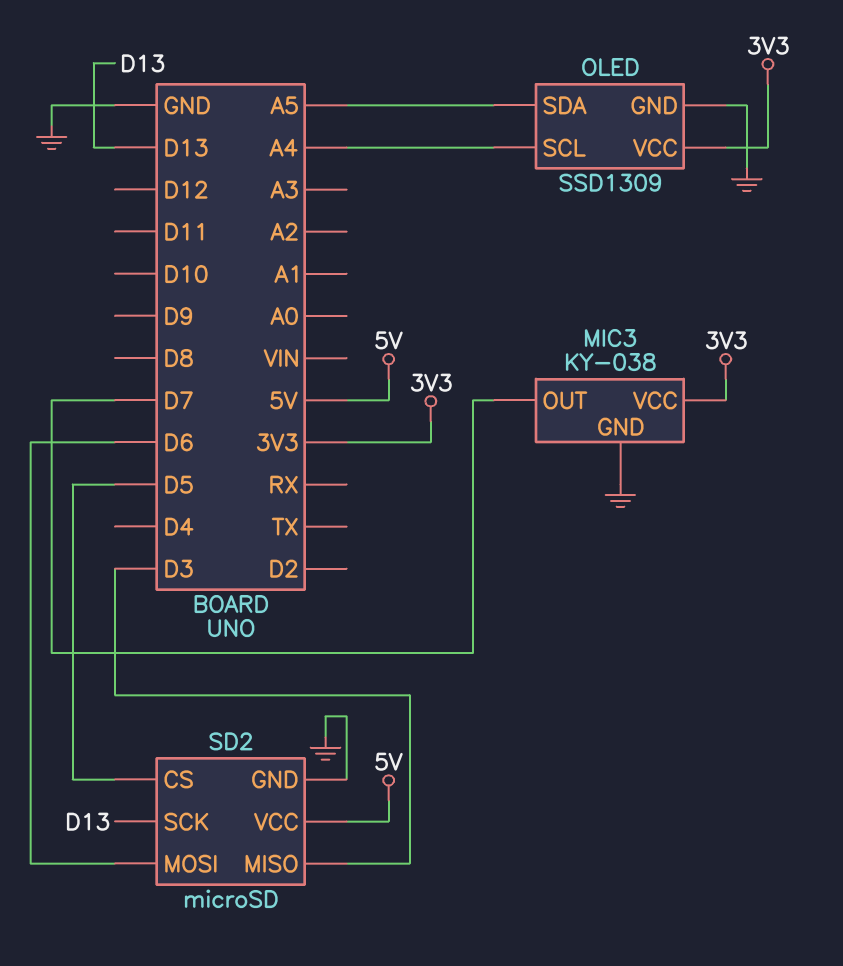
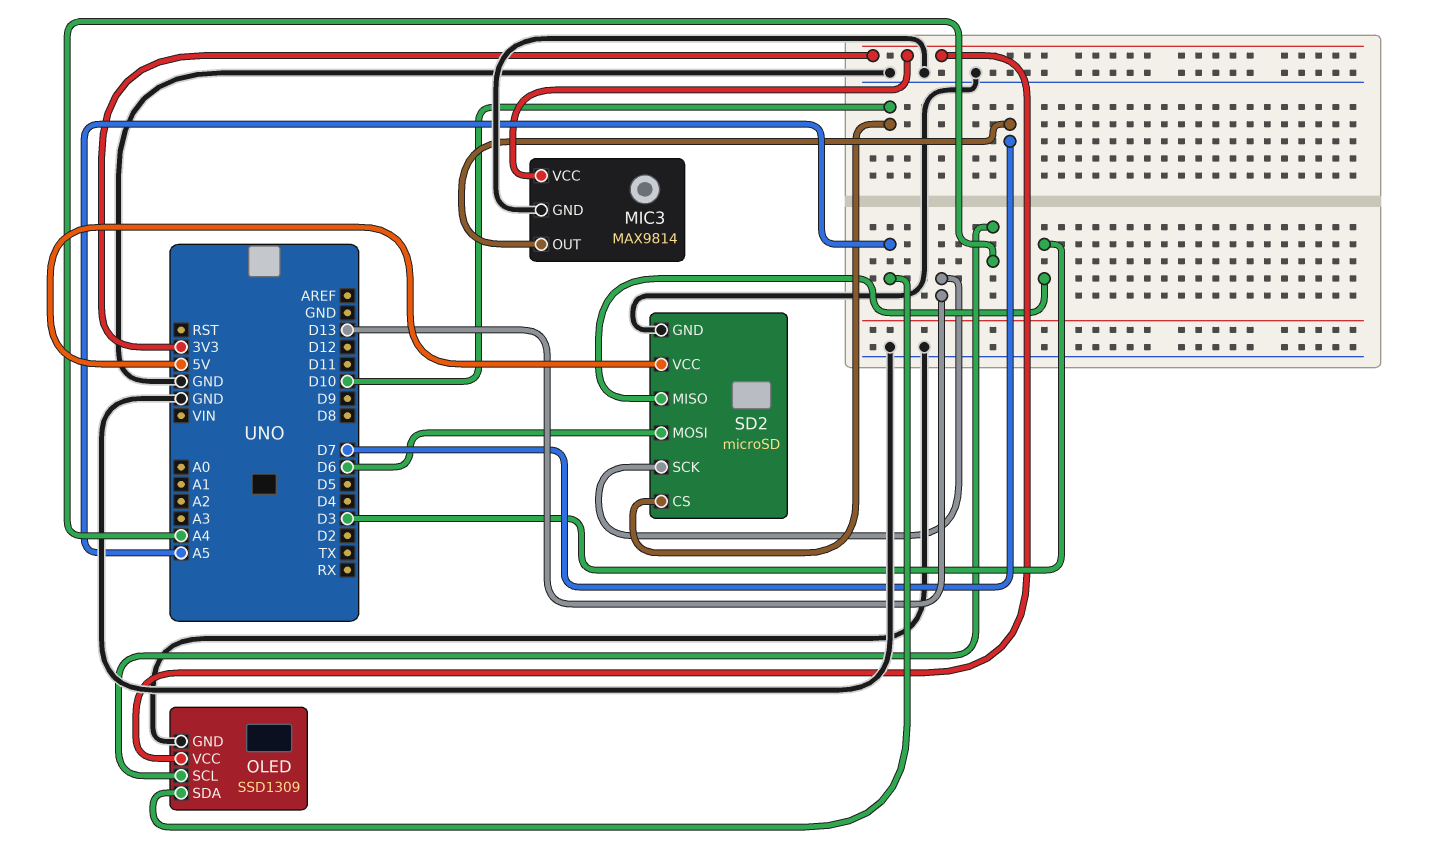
MIC3: KY-038 -> MAX9814
SD2 pin CS: D5 -> D10

